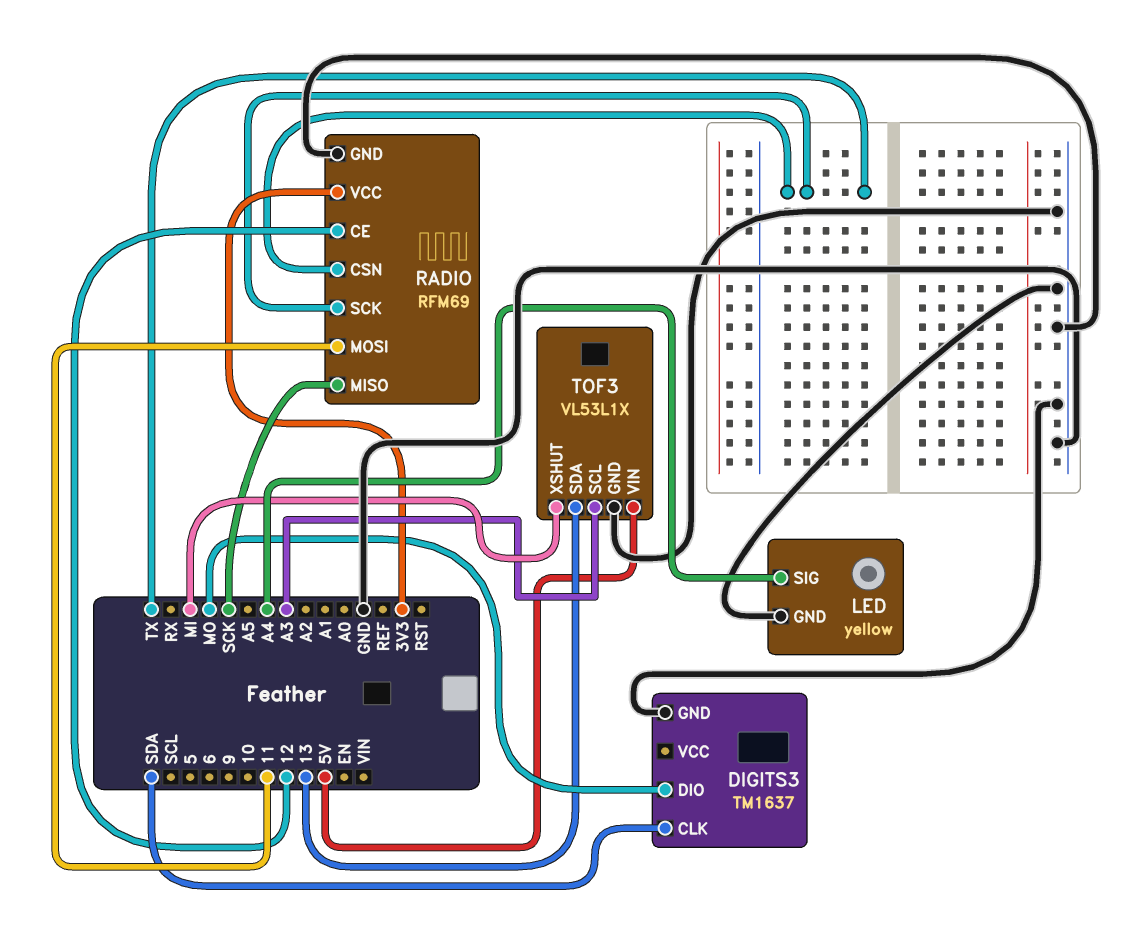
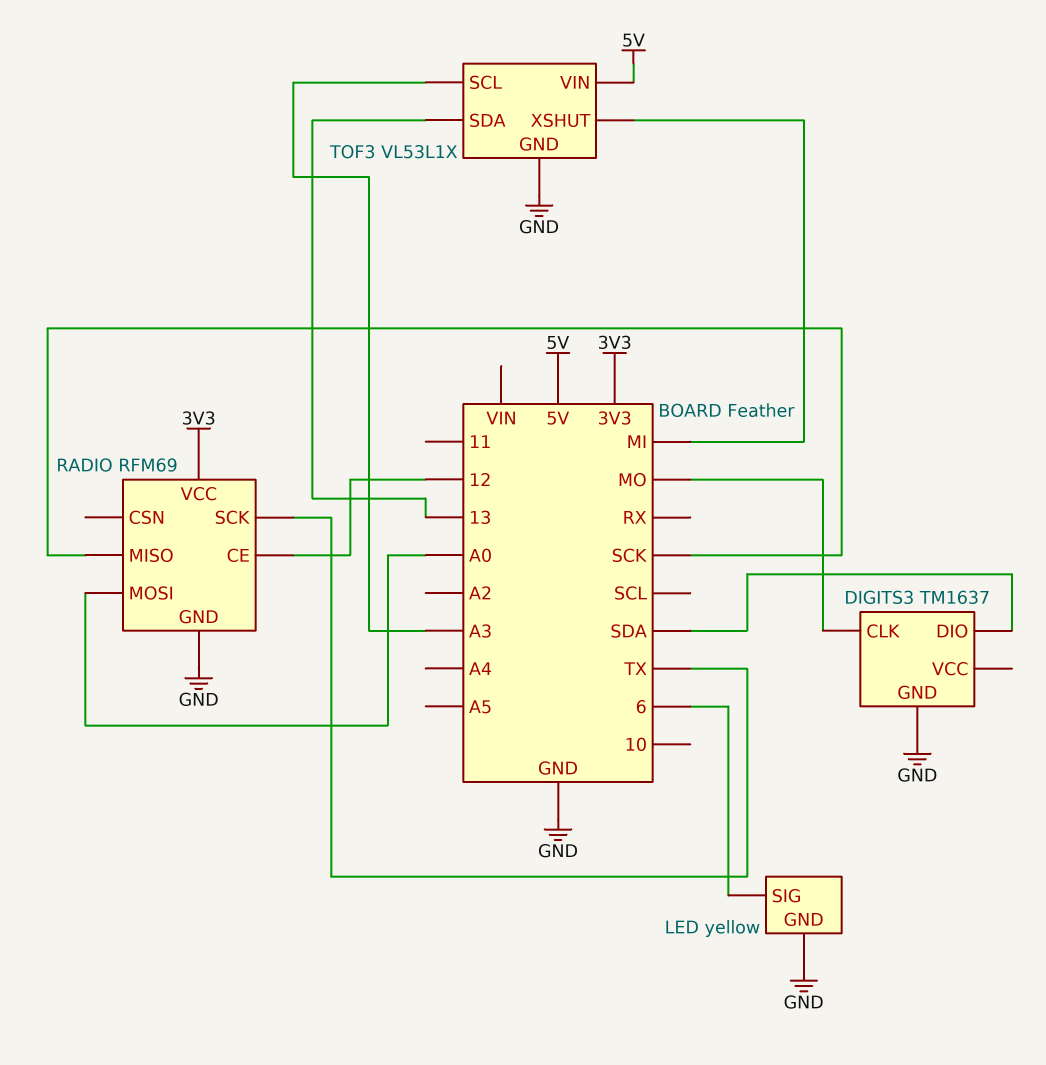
DIGITS3 pin CLK: SDA -> MO
DIGITS3 pin DIO: MO -> SDA
LED pin SIG: A4 -> 6
RADIO pin CSN: TX -> none
RADIO pin MOSI: 11 -> A0

